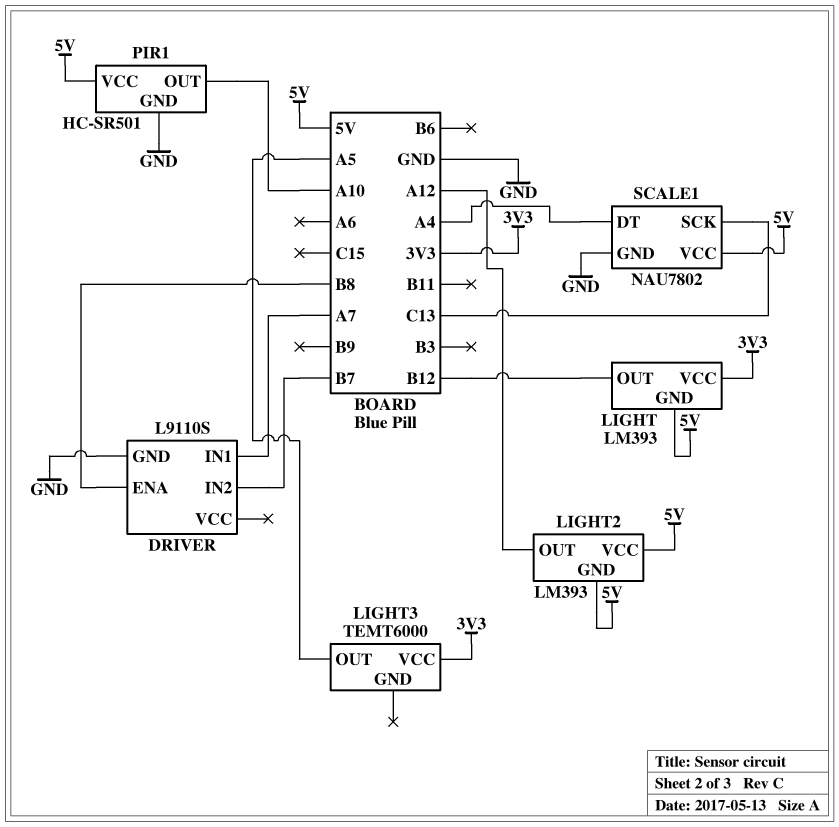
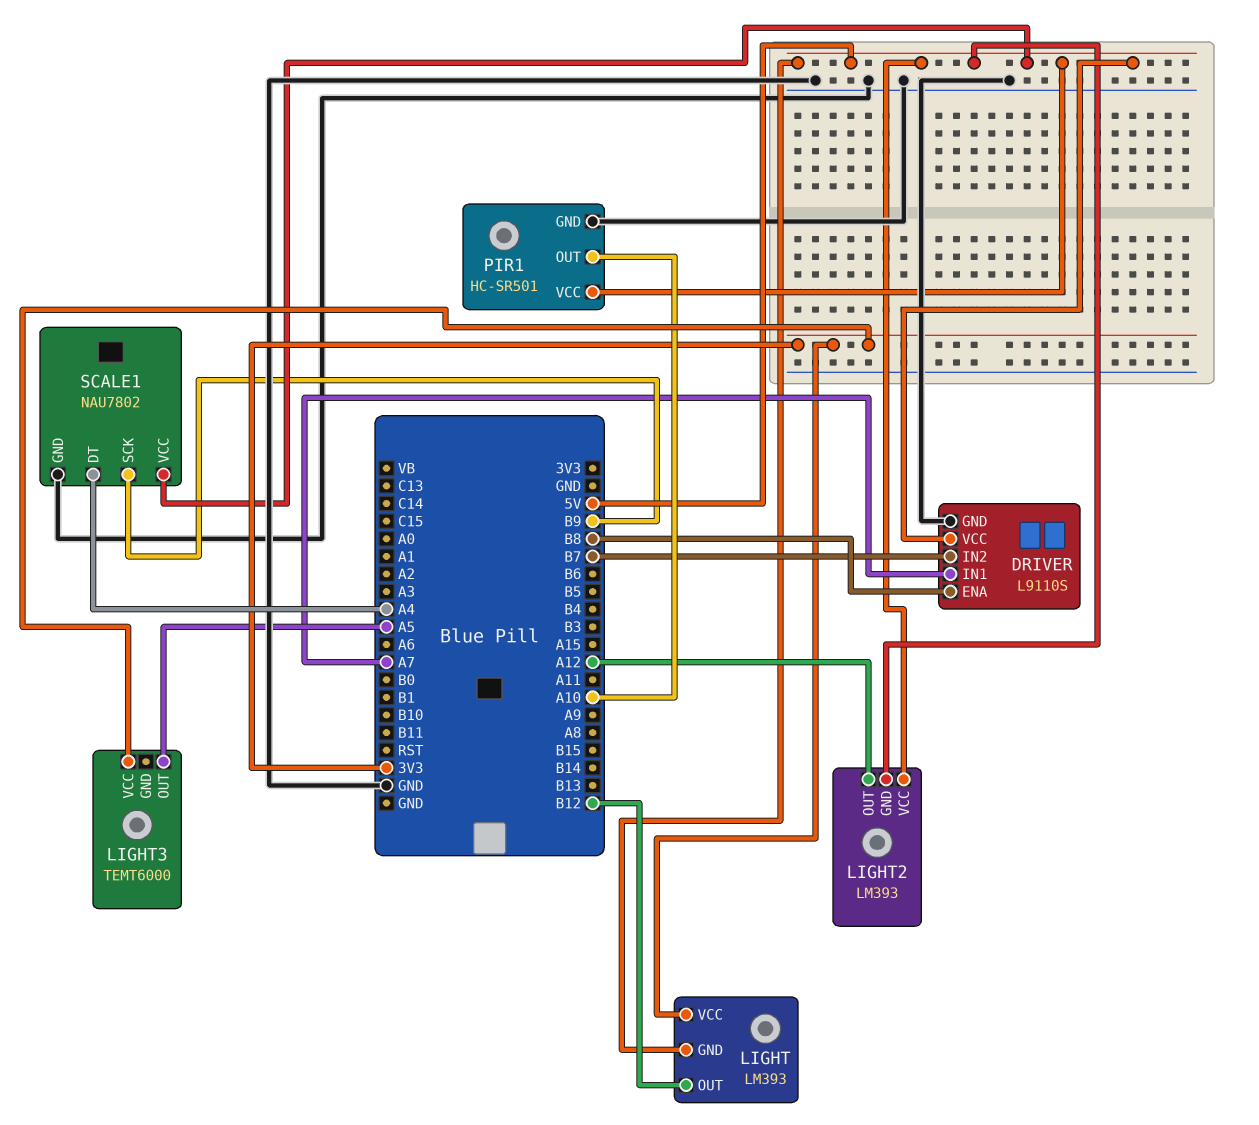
DRIVER pin VCC: none -> 5V
SCALE1 pin SCK: C13 -> B9

